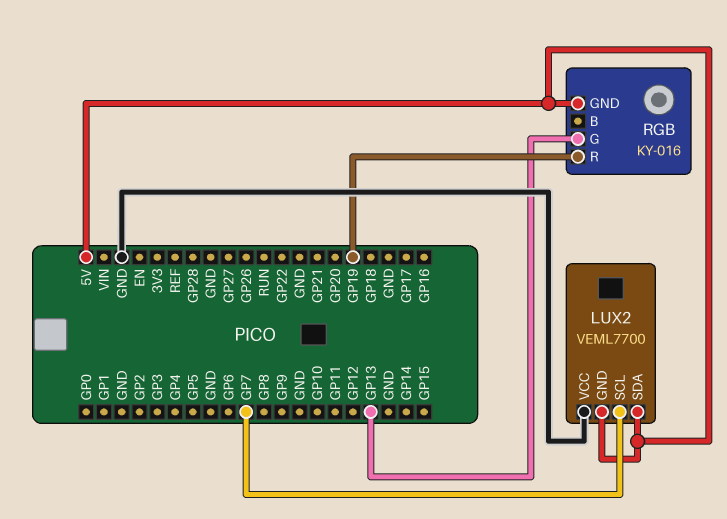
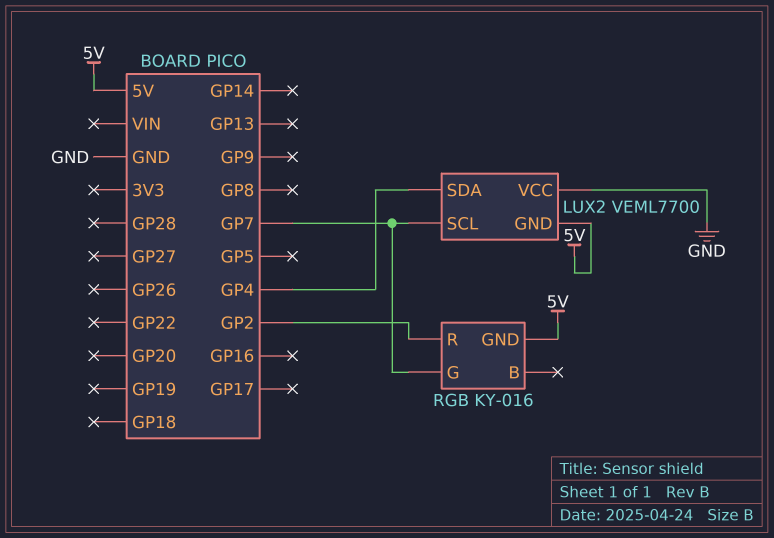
LUX2 pin SDA: 5V -> GP4
RGB pin G: GP13 -> GP7
RGB pin R: GP19 -> GP2

